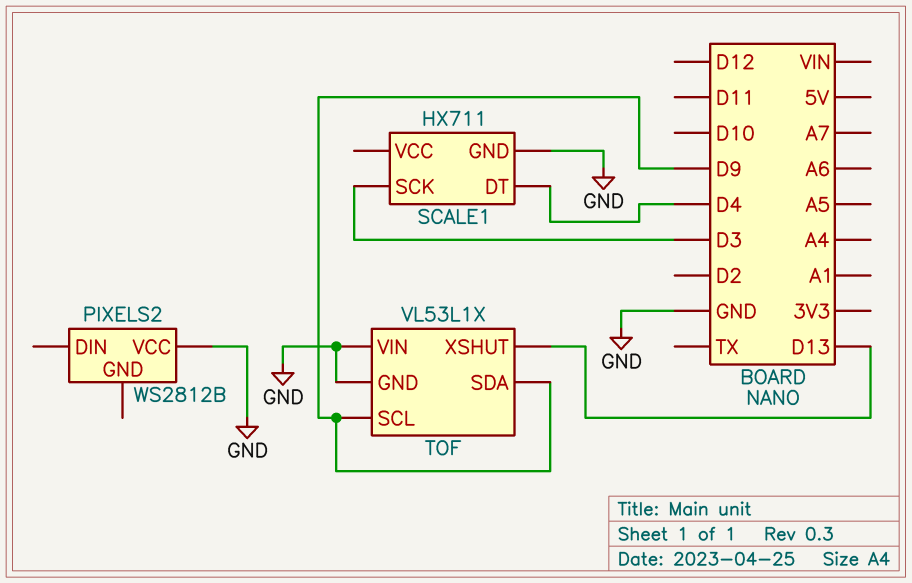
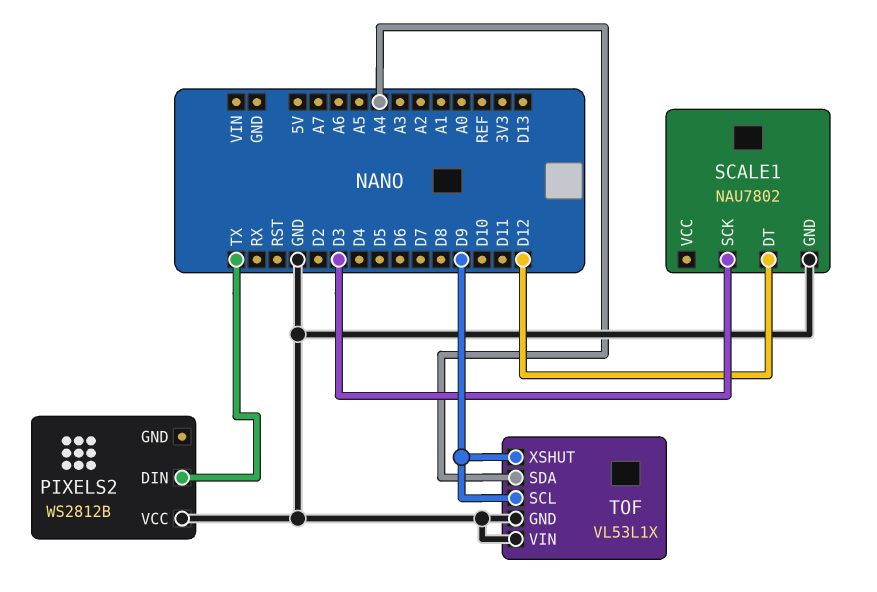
PIXELS2 pin DIN: none -> TX
SCALE1: HX711 -> NAU7802
SCALE1 pin DT: D4 -> D12
TOF pin SDA: D9 -> A4
TOF pin XSHUT: D13 -> D9

